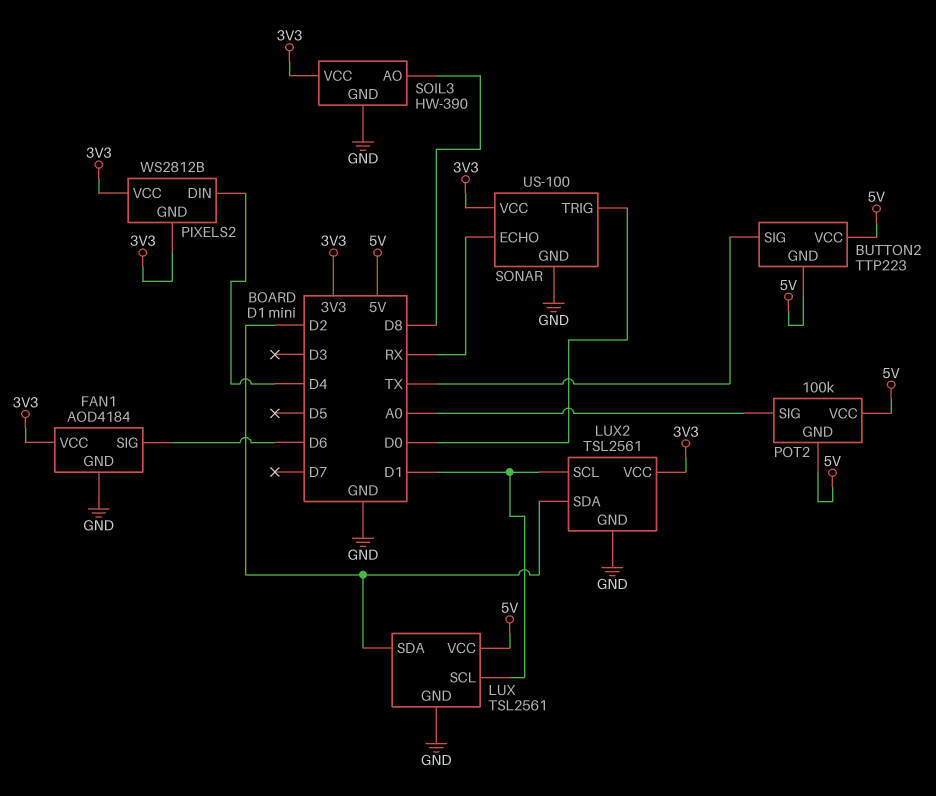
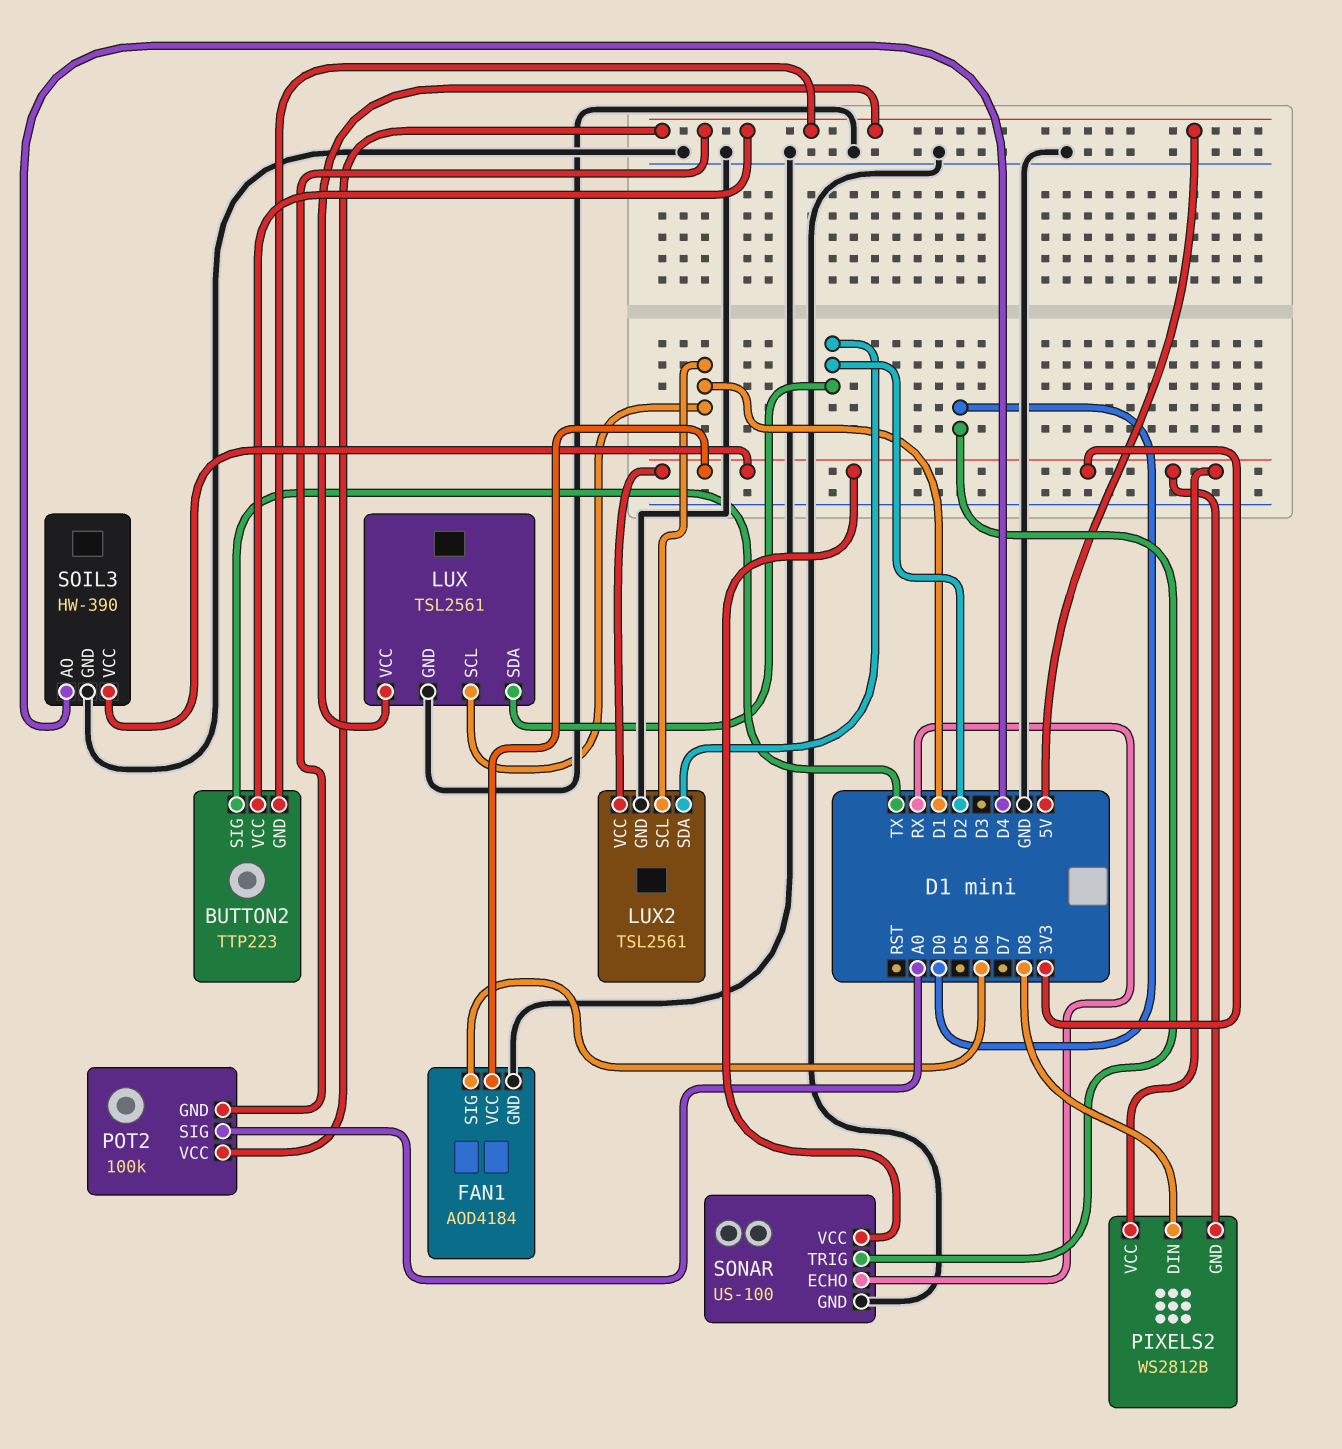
PIXELS2 pin DIN: D4 -> D8
SOIL3 pin AO: D8 -> D4

